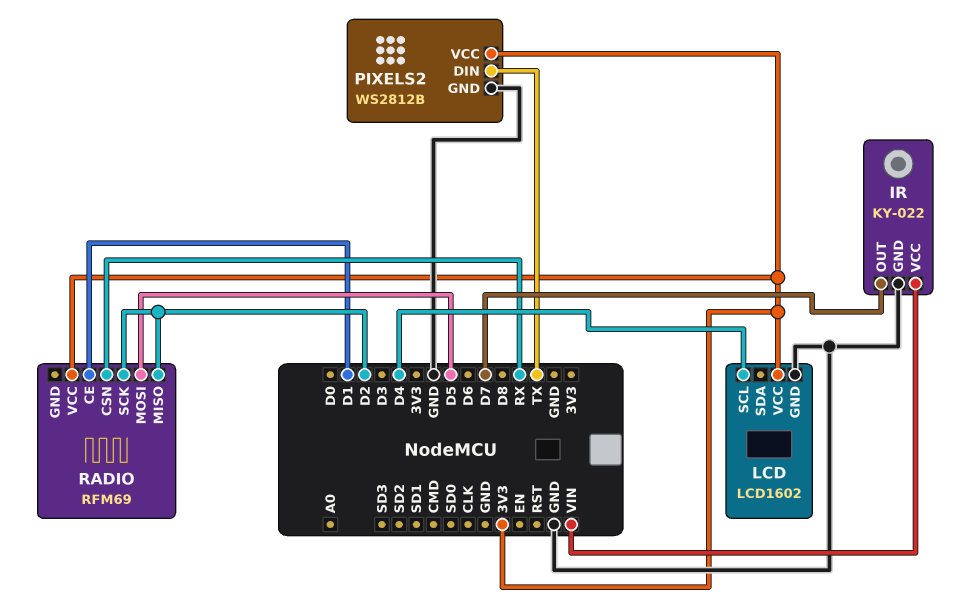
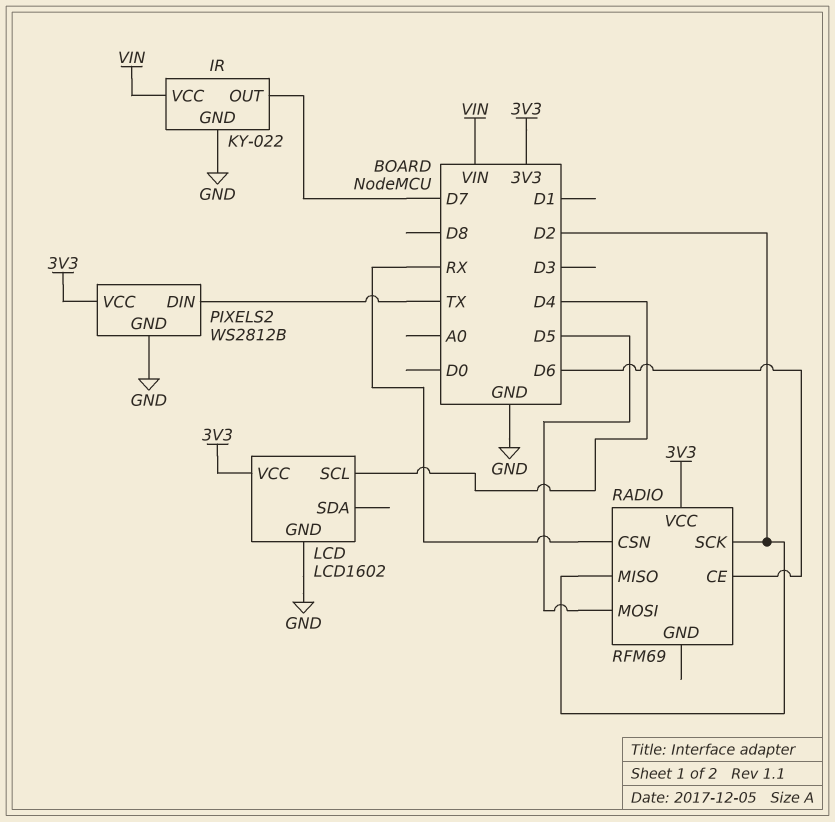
RADIO pin CE: D1 -> D6

